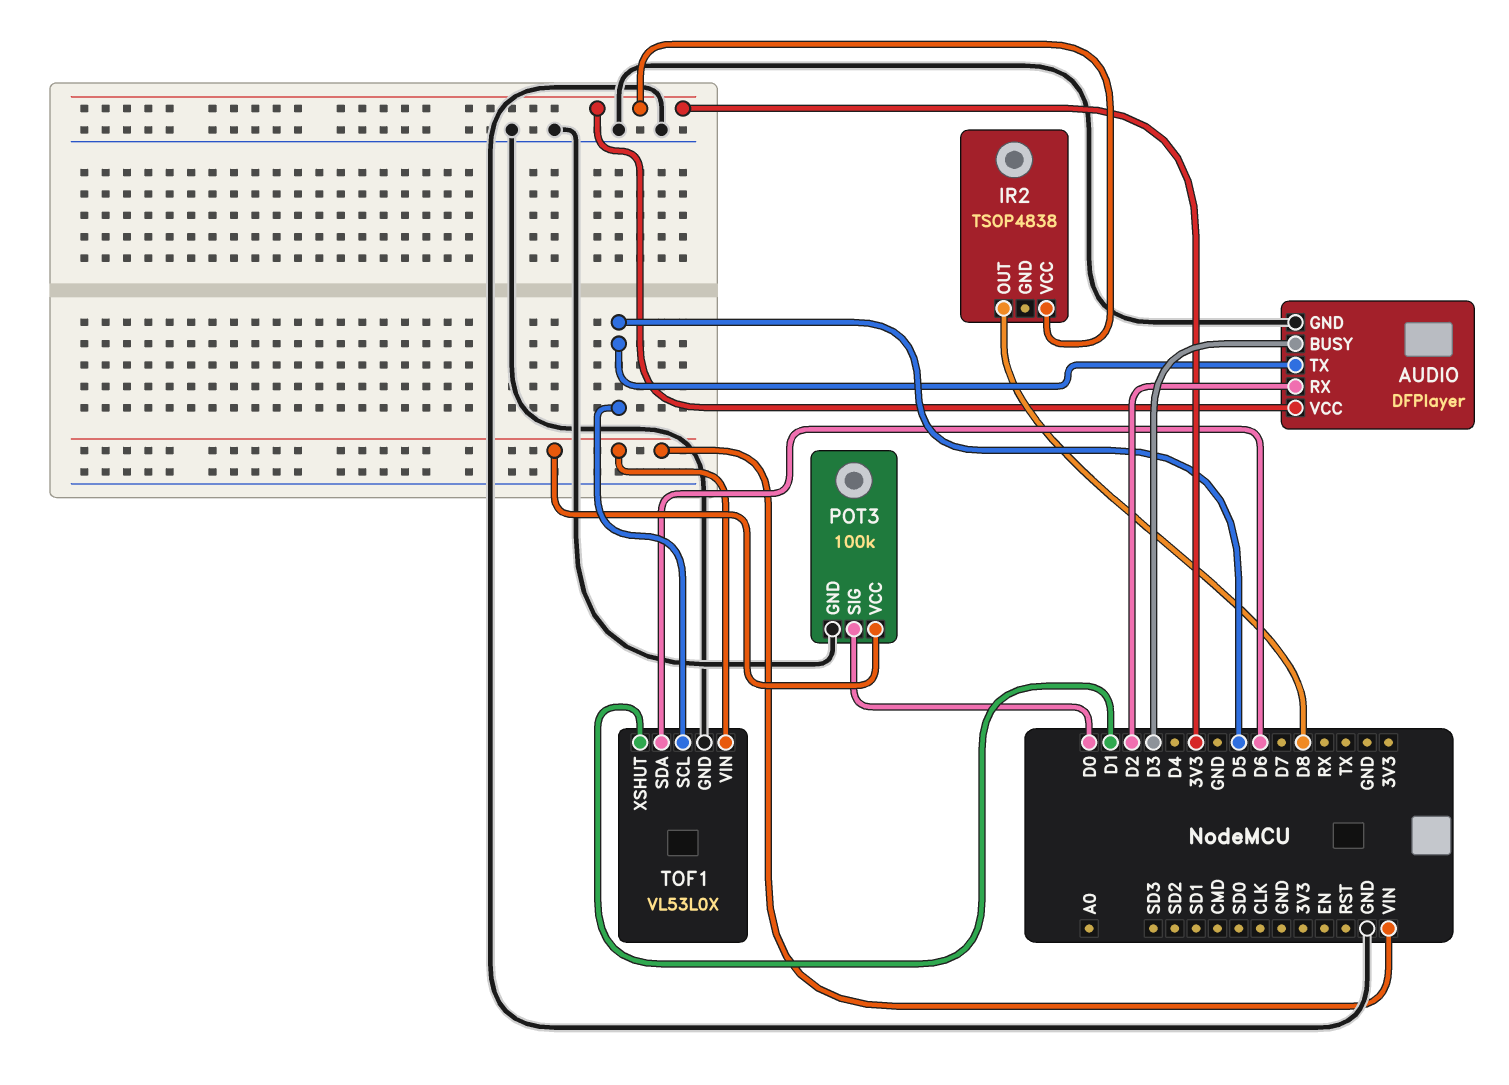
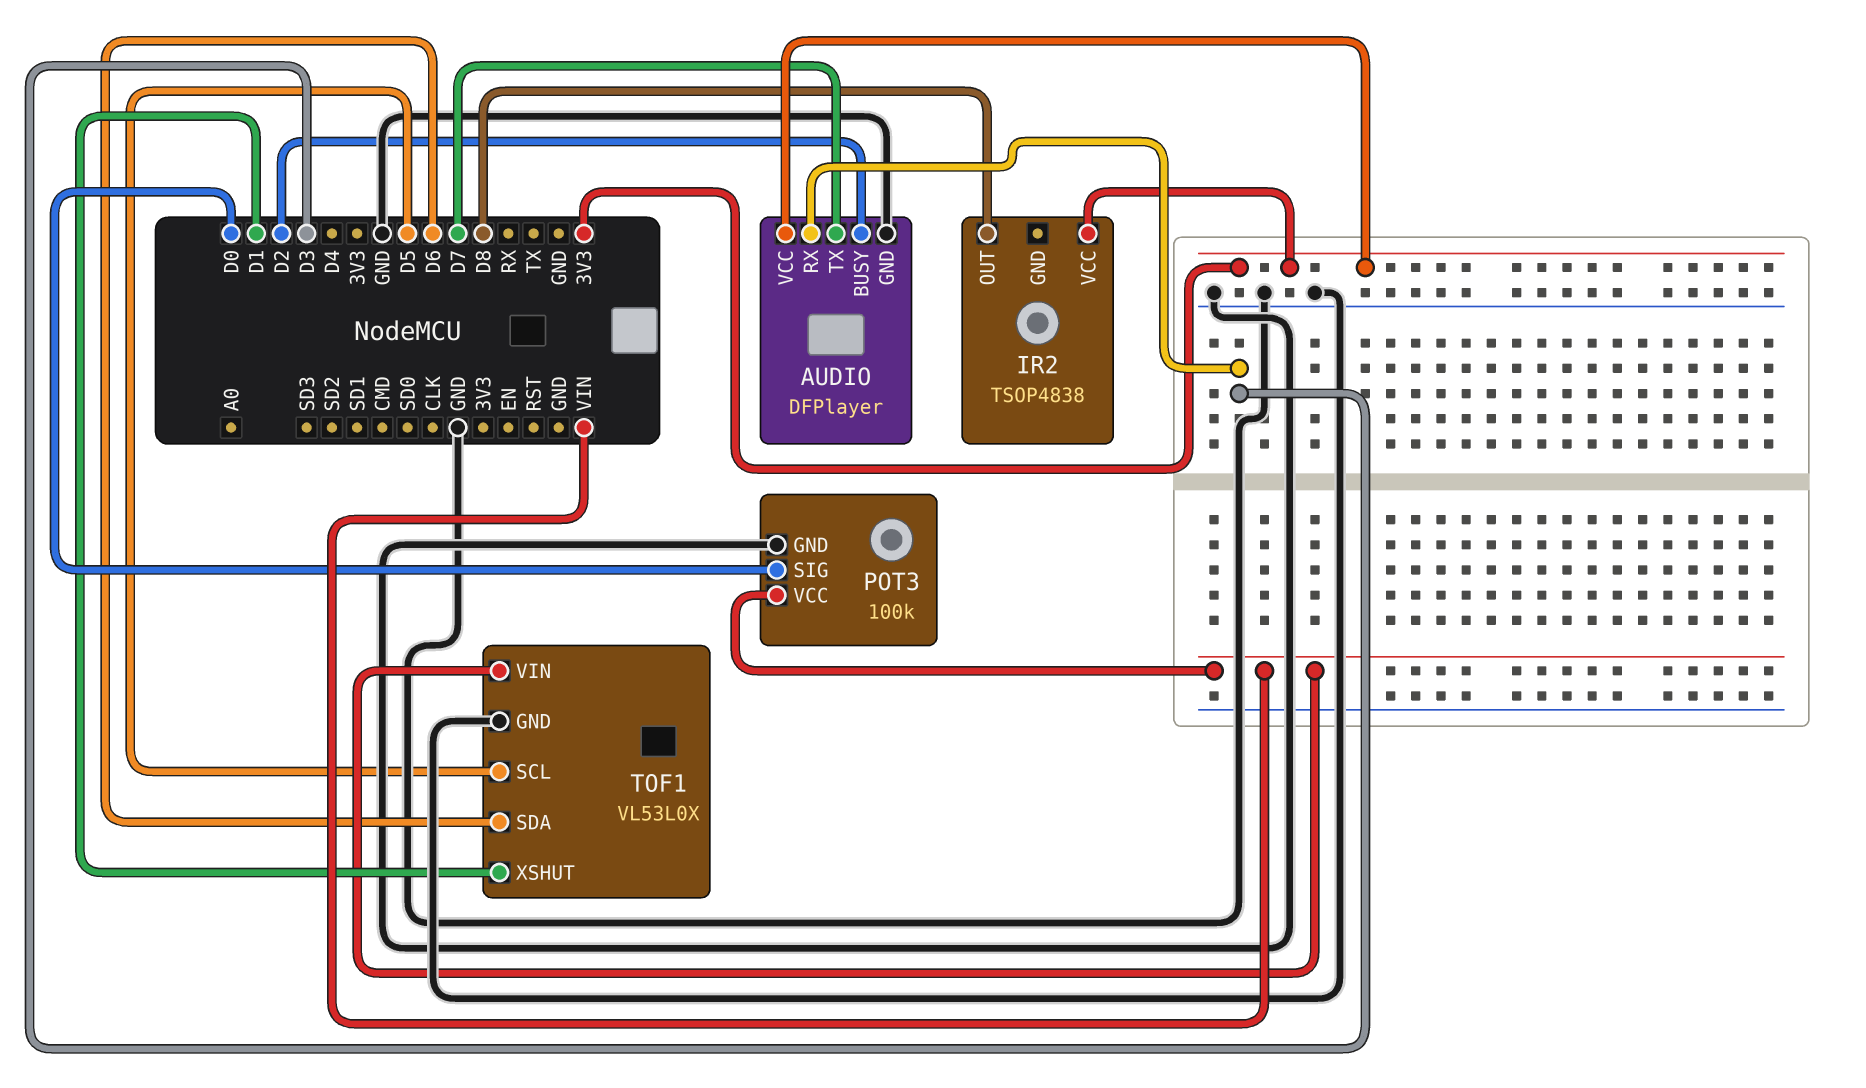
AUDIO pin BUSY: D3 -> D2
AUDIO pin RX: D2 -> D3
AUDIO pin TX: D5 -> D7

